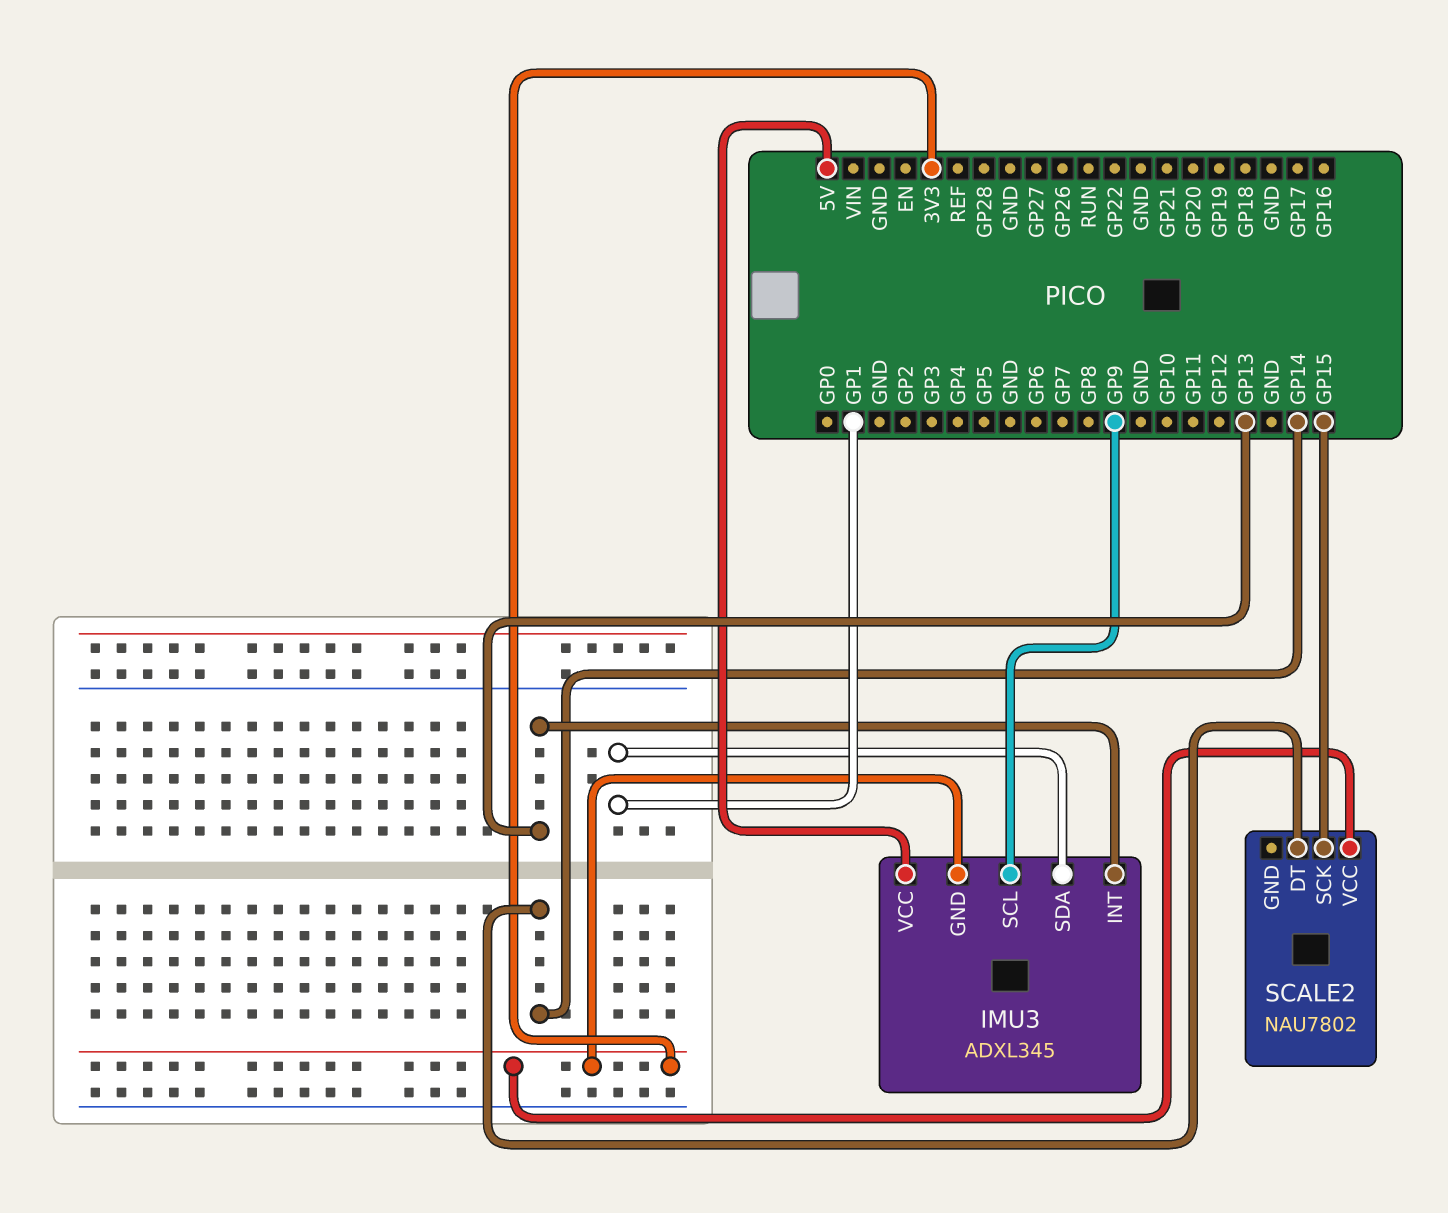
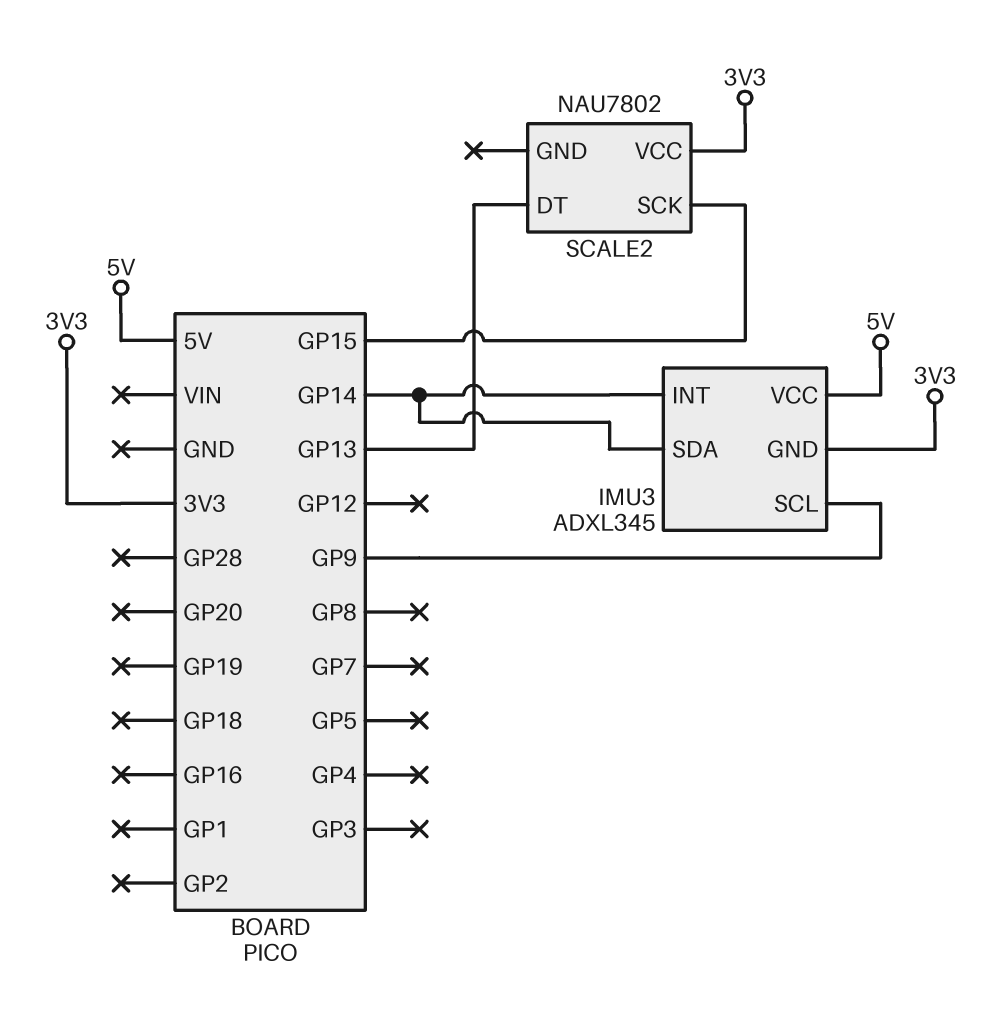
IMU3 pin INT: GP13 -> GP14
IMU3 pin SDA: GP1 -> GP14
SCALE2 pin DT: GP14 -> GP13

